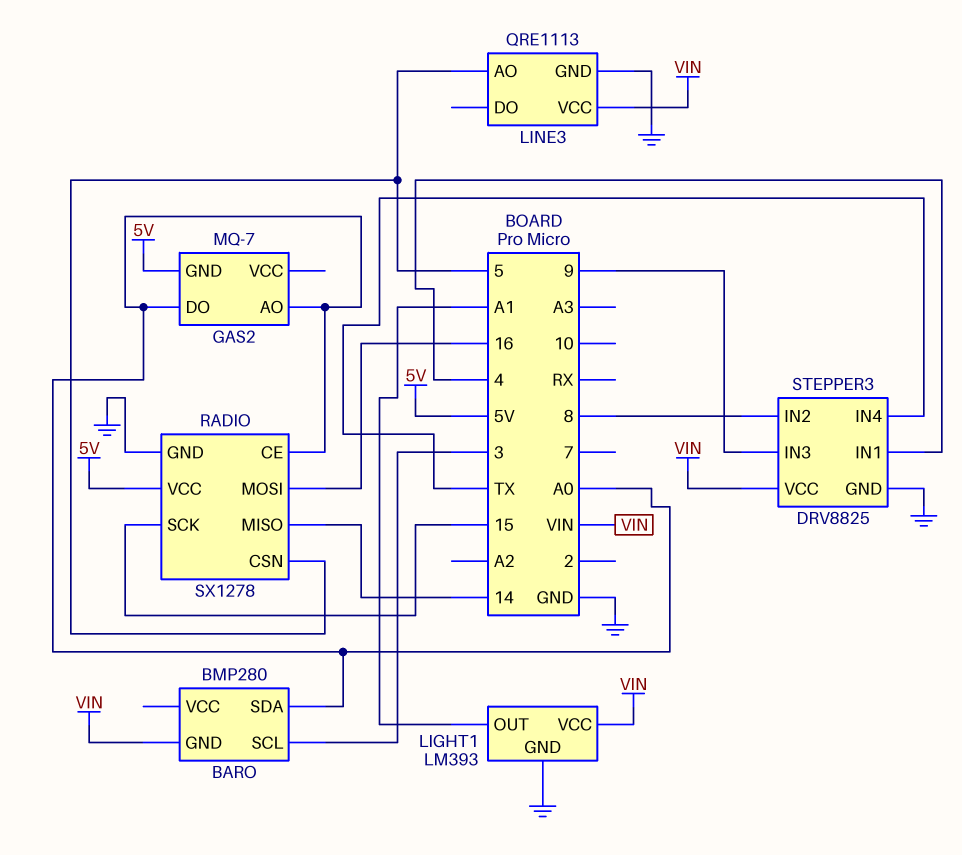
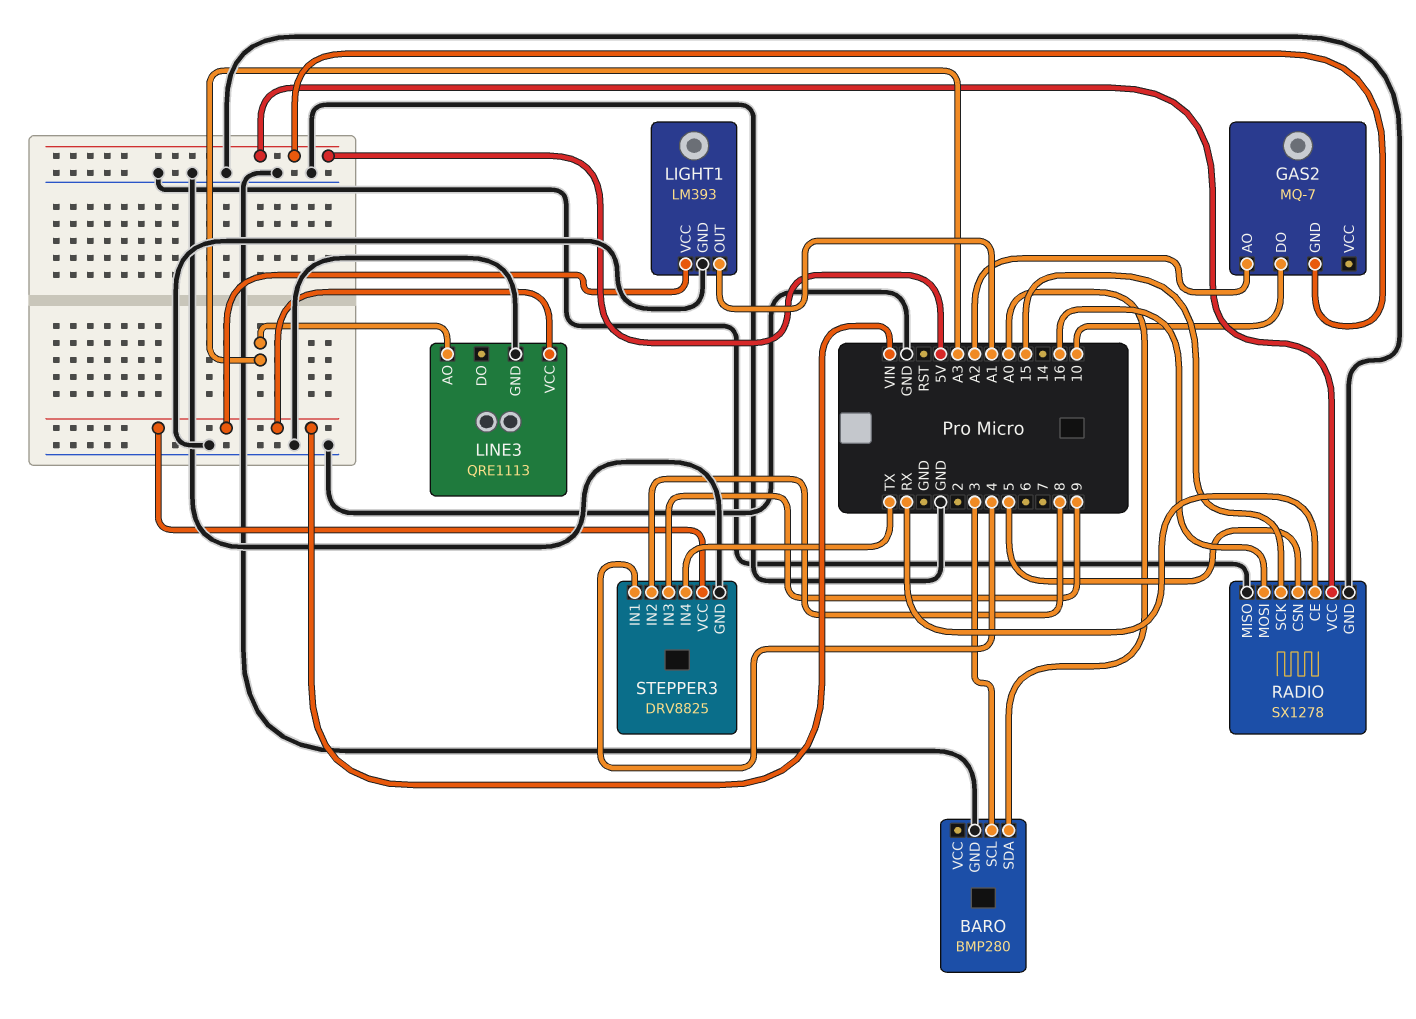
BARO pin GND: VIN -> GND
GAS2 pin AO: A0 -> A2
GAS2 pin DO: A0 -> 10
LINE3 pin AO: 5 -> A3
RADIO pin CE: A0 -> RX
RADIO pin MISO: 14 -> GND

